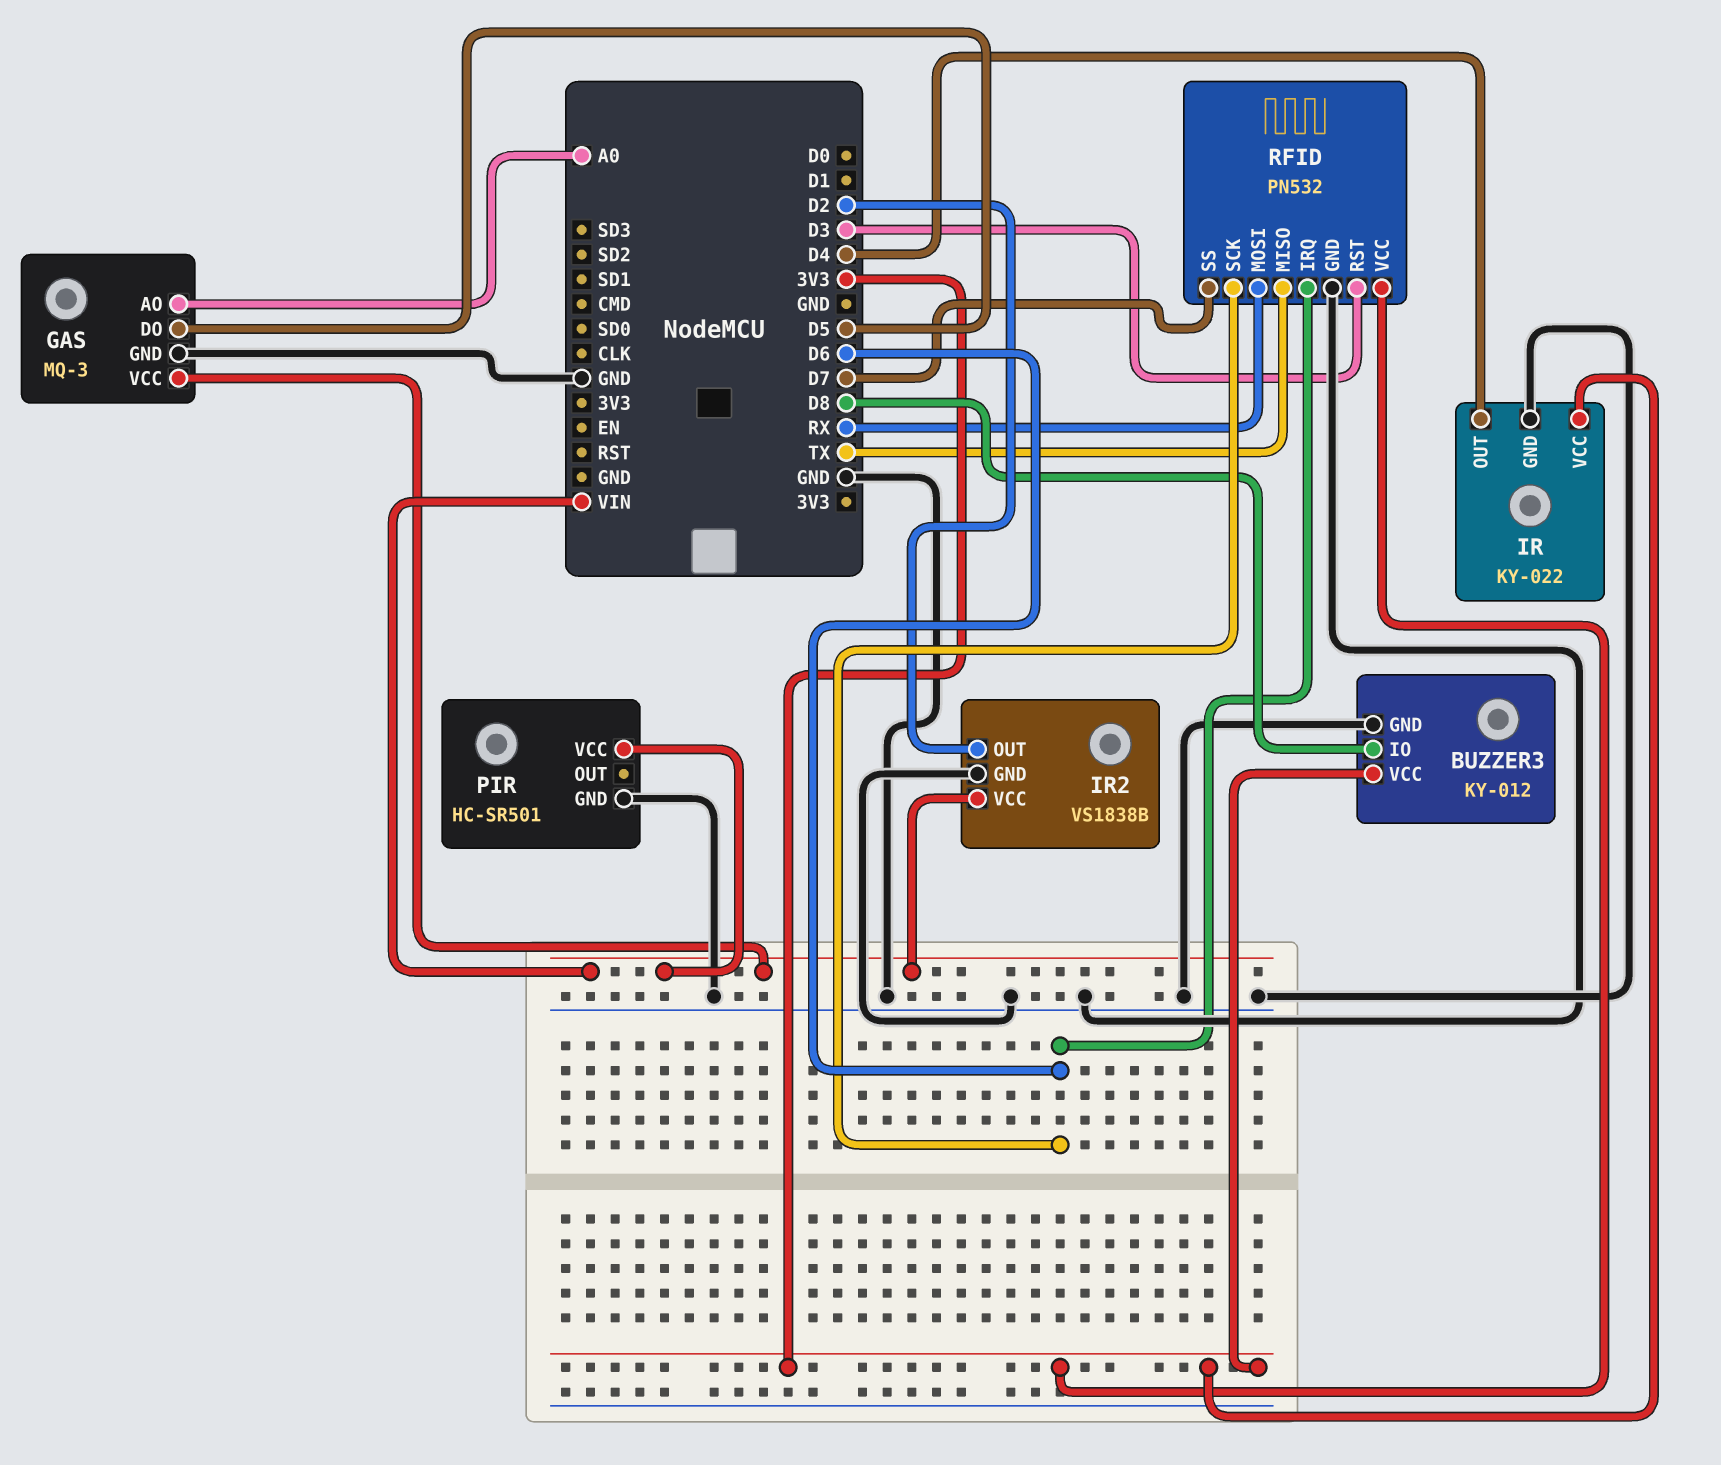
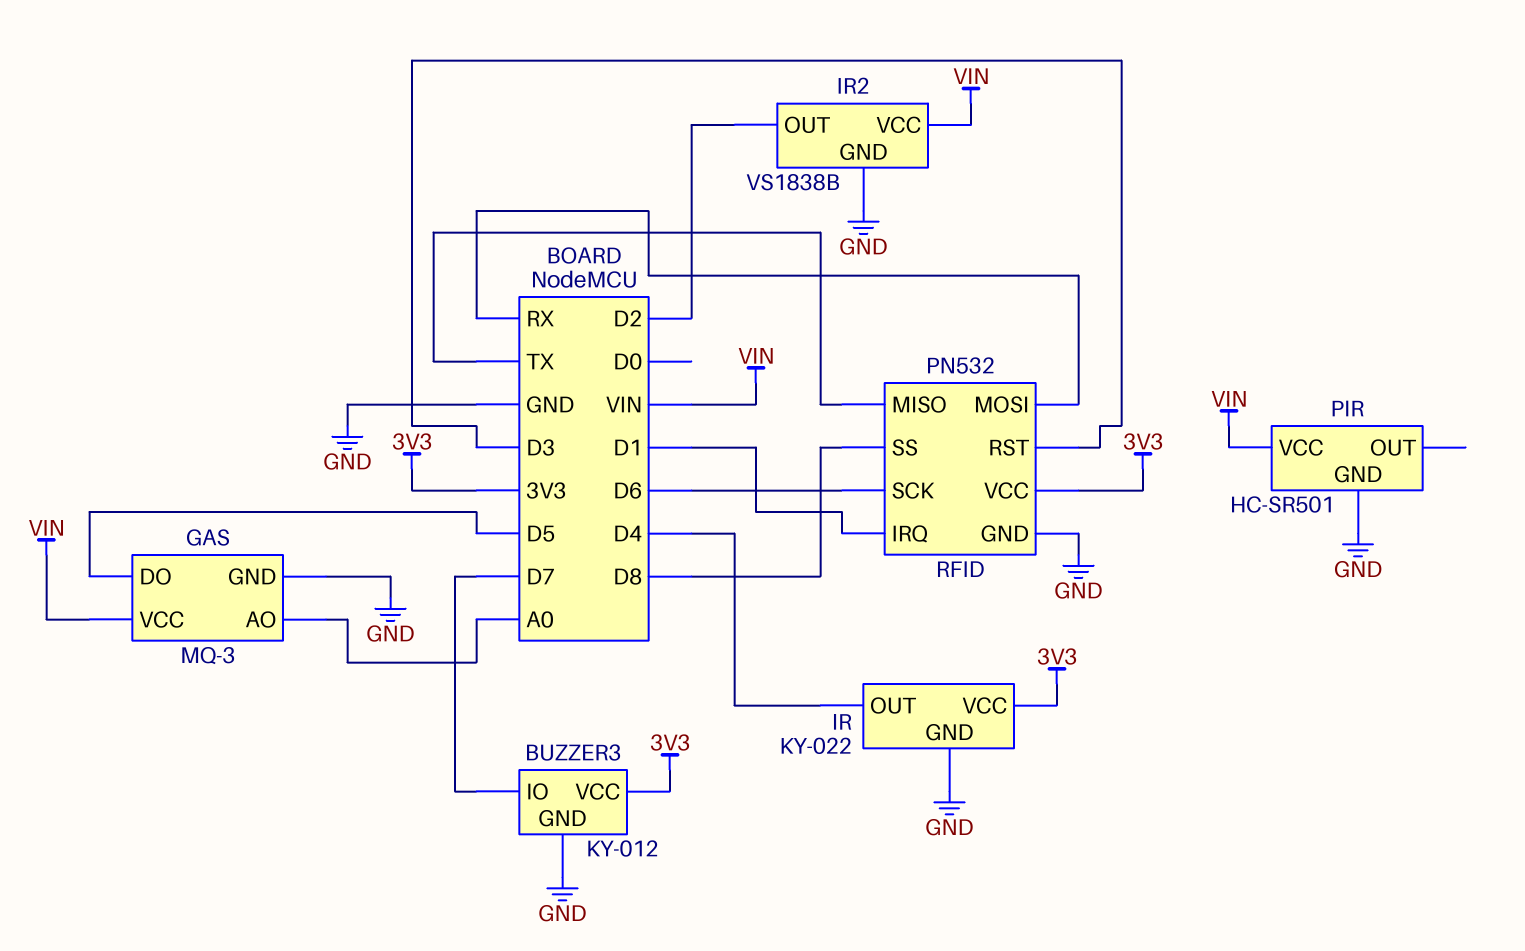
BUZZER3 pin IO: D8 -> D7
RFID pin IRQ: D6 -> D1
RFID pin SS: D7 -> D8

